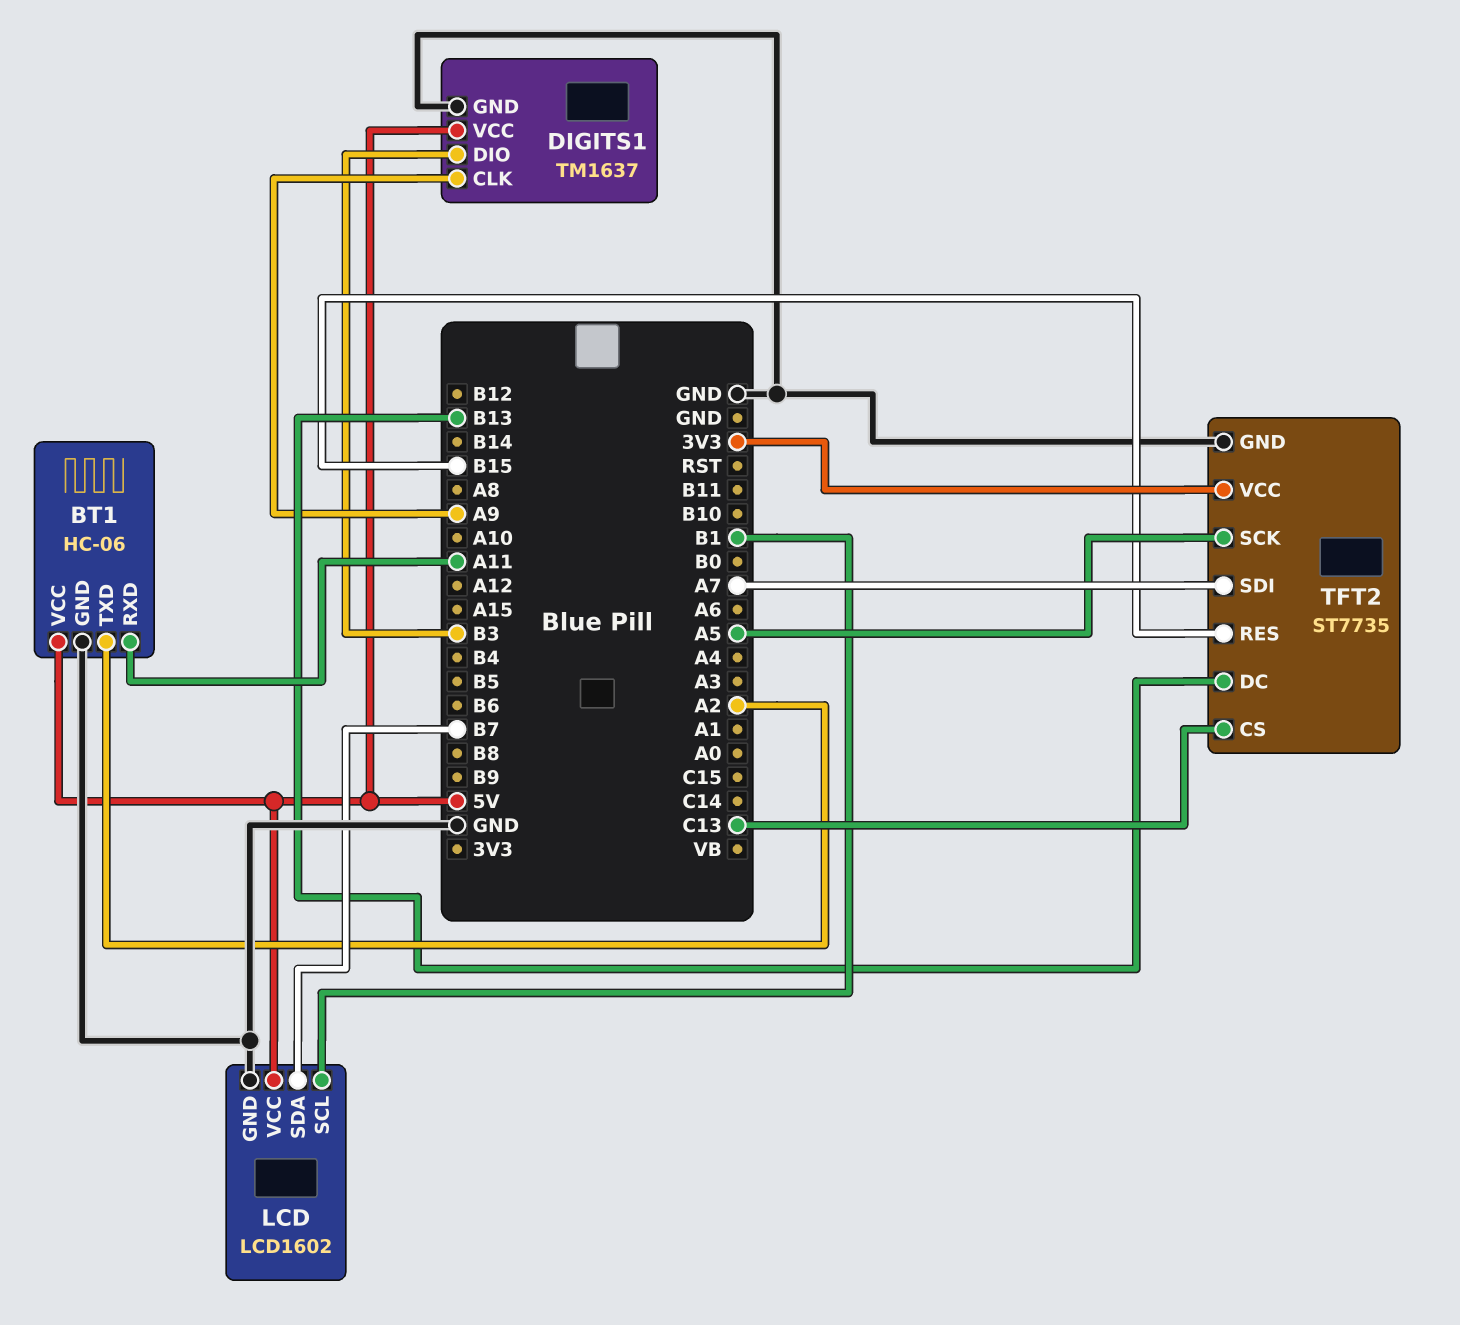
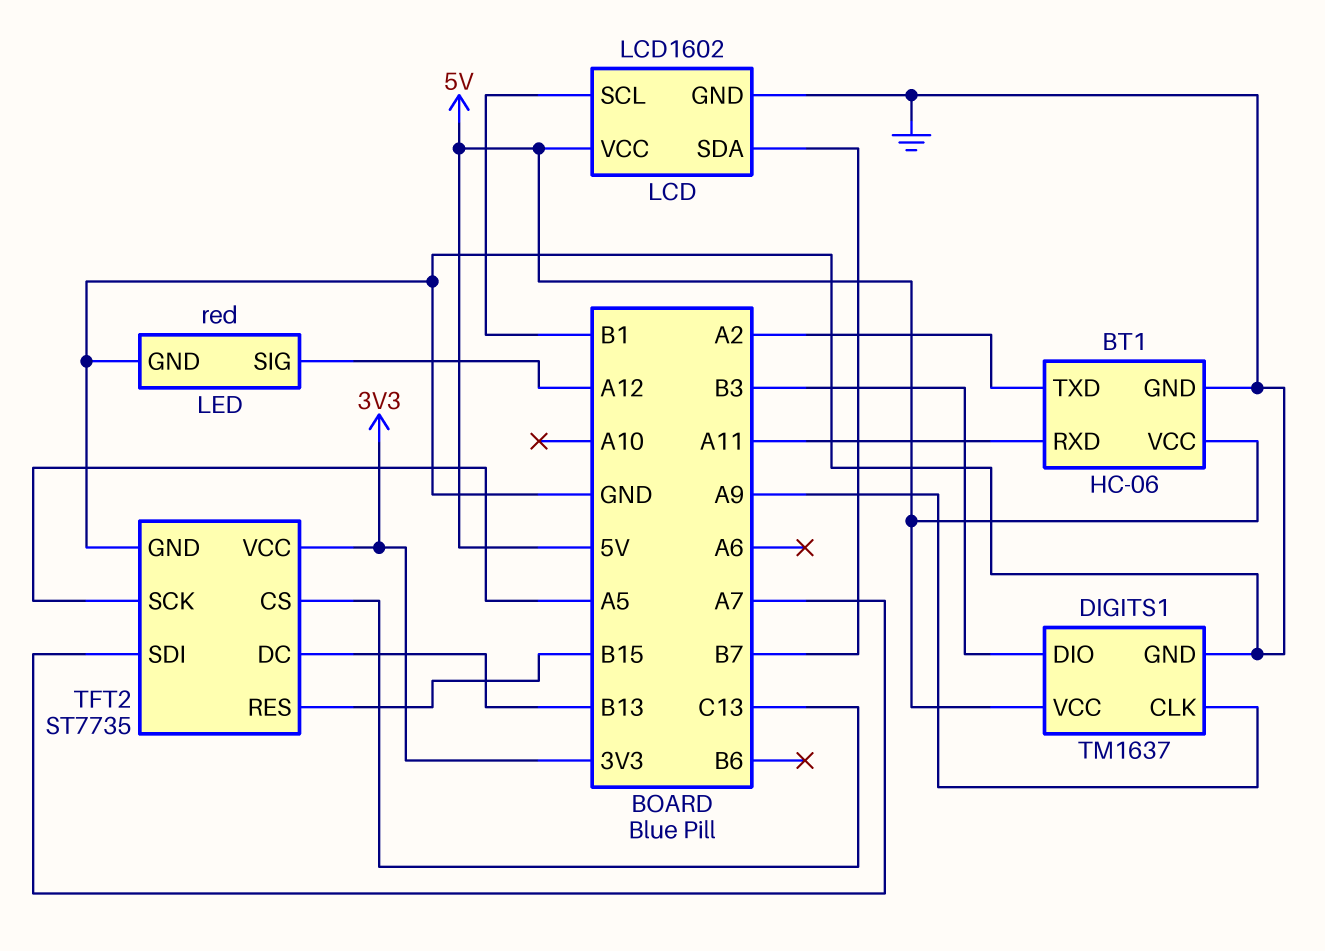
LED: none -> red
LED pin GND: none -> GND
LED pin SIG: none -> A12

